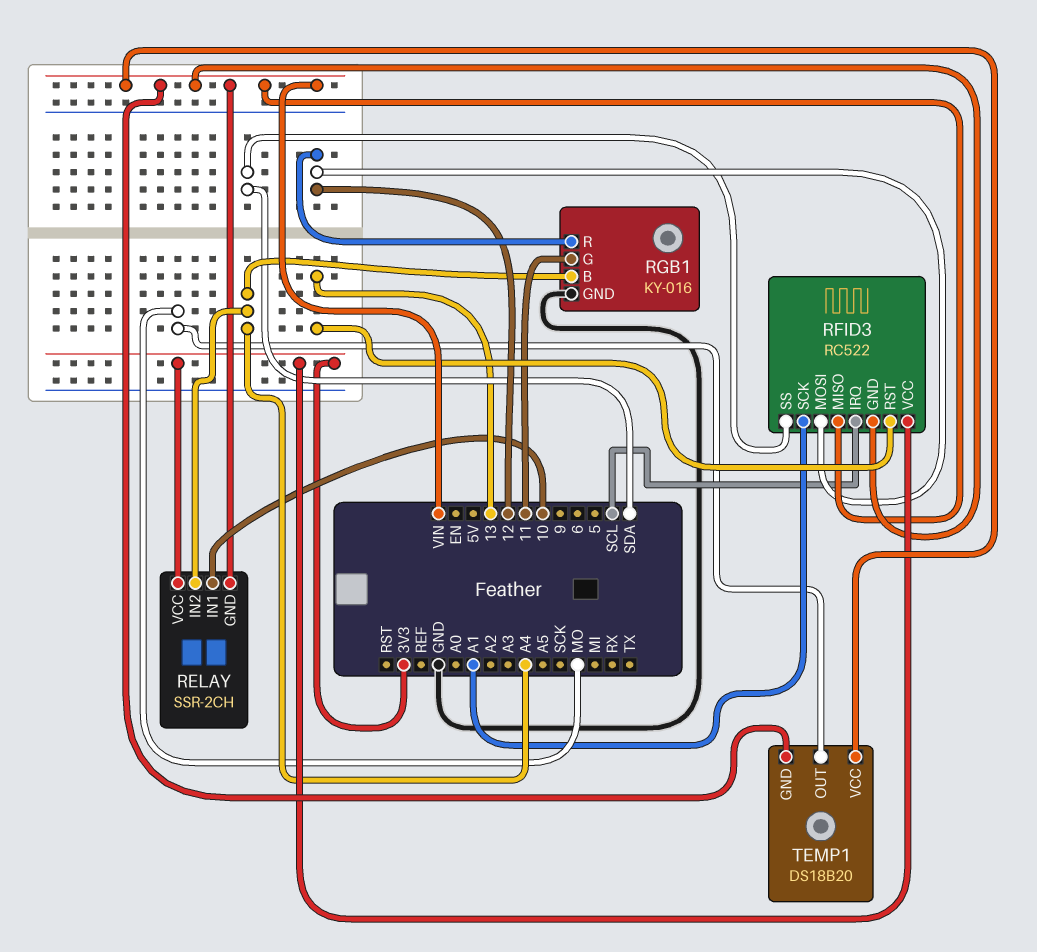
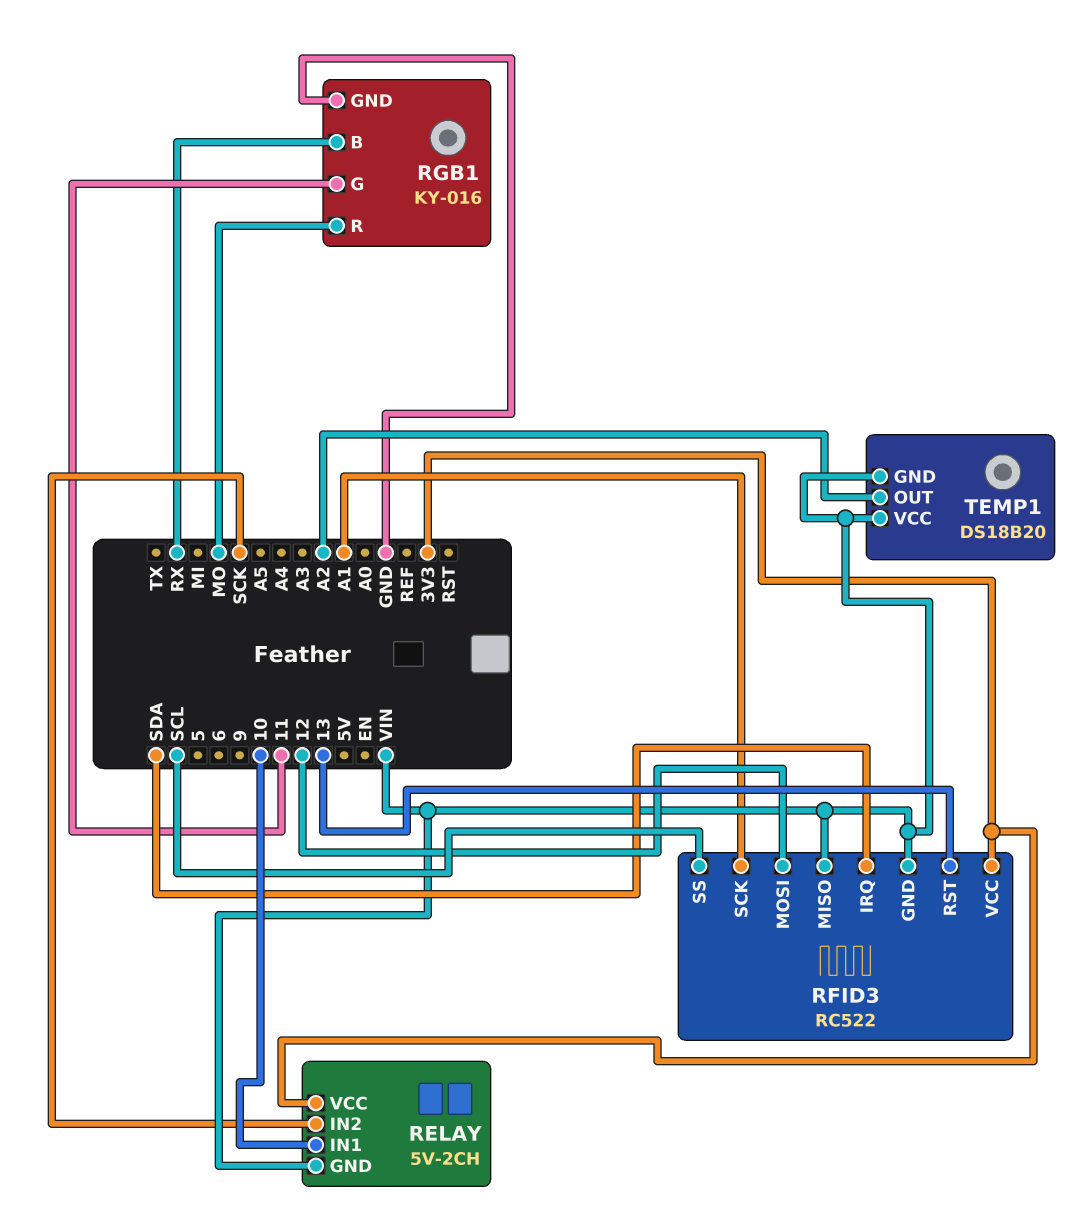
RELAY: SSR-2CH -> 5V-2CH
RELAY pin IN2: A4 -> SCK
RFID3 pin IRQ: SCL -> SDA
RFID3 pin SS: SDA -> SCL
RGB1 pin B: A4 -> RX
RGB1 pin R: 12 -> MO
TEMP1 pin OUT: MO -> A2

